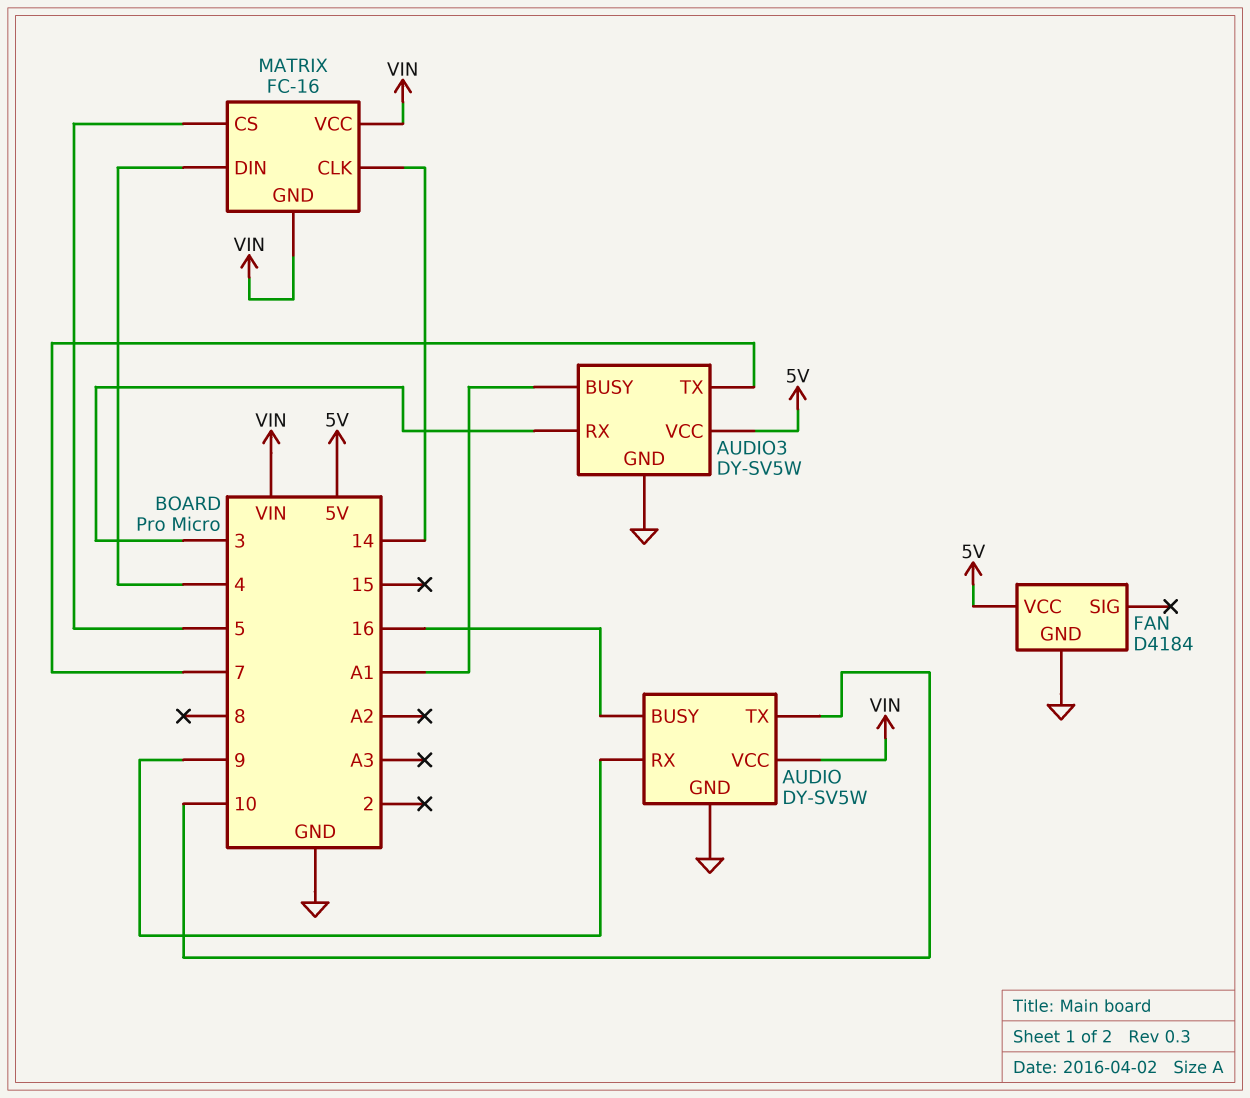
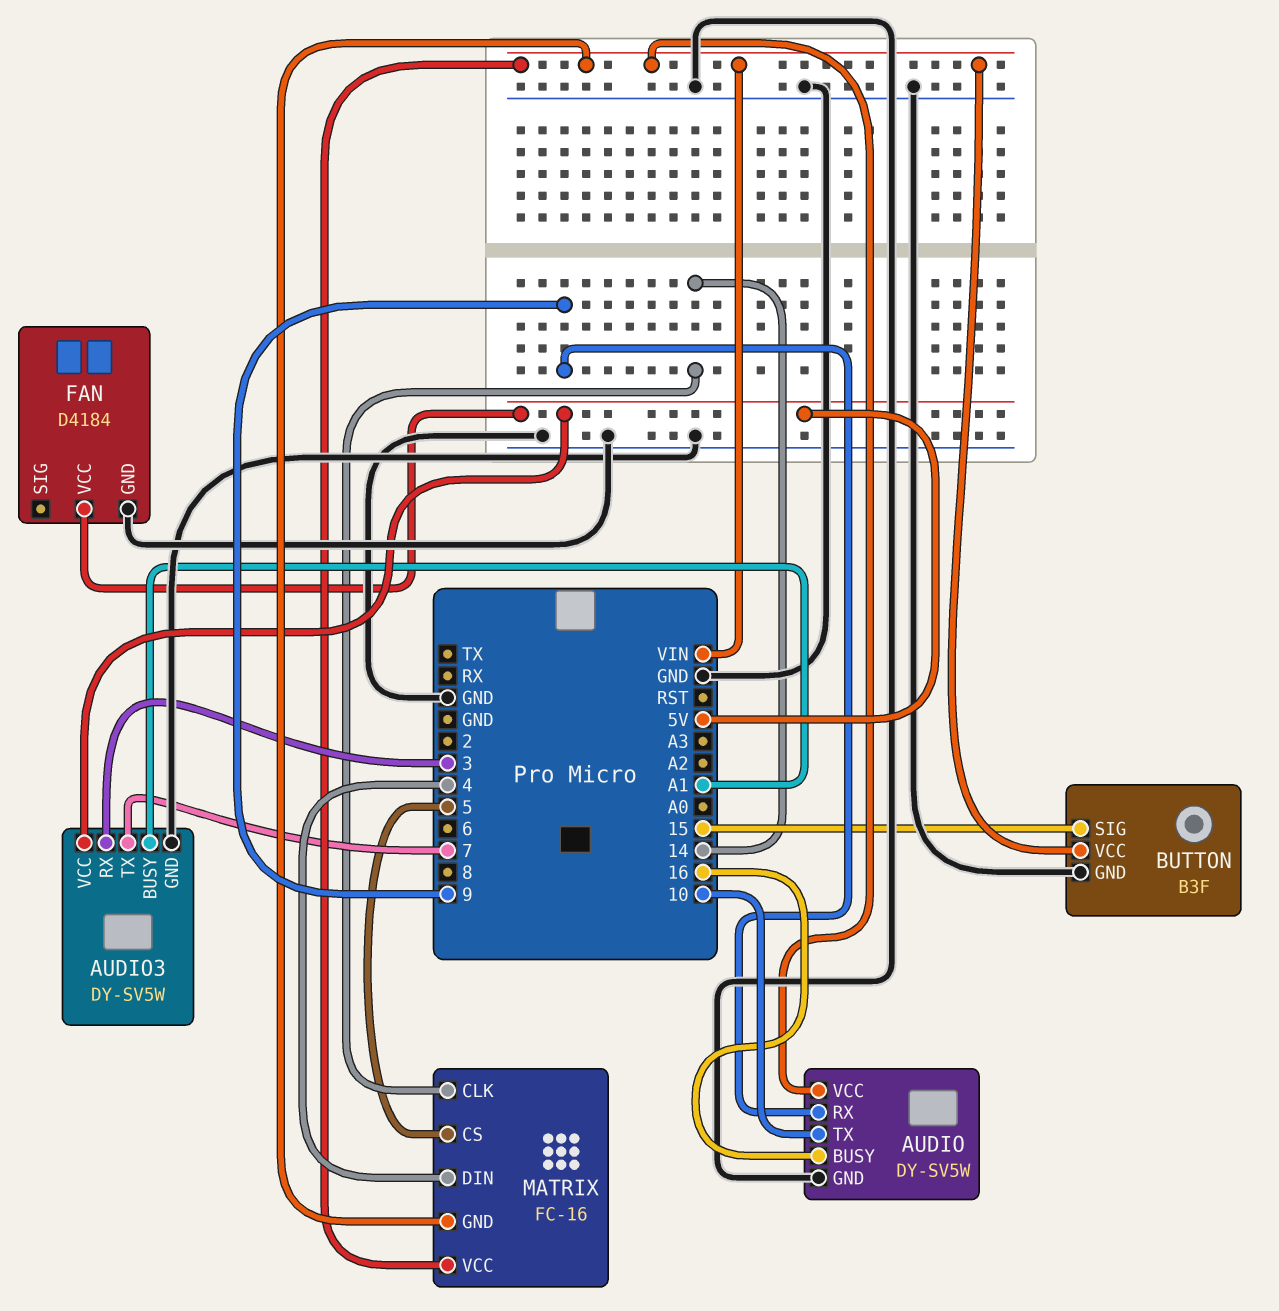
BUTTON: none -> B3F
BUTTON pin GND: none -> GND
BUTTON pin SIG: none -> 15
BUTTON pin VCC: none -> VIN

